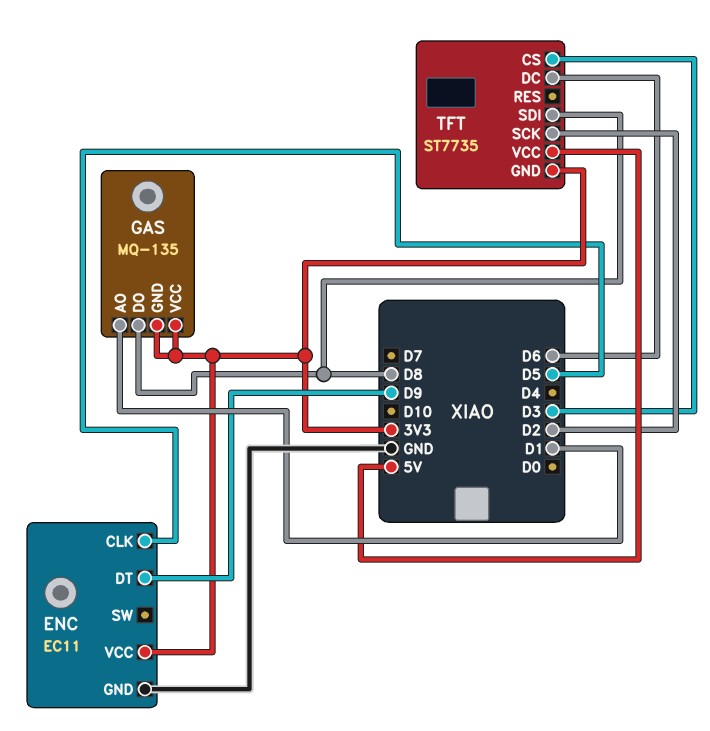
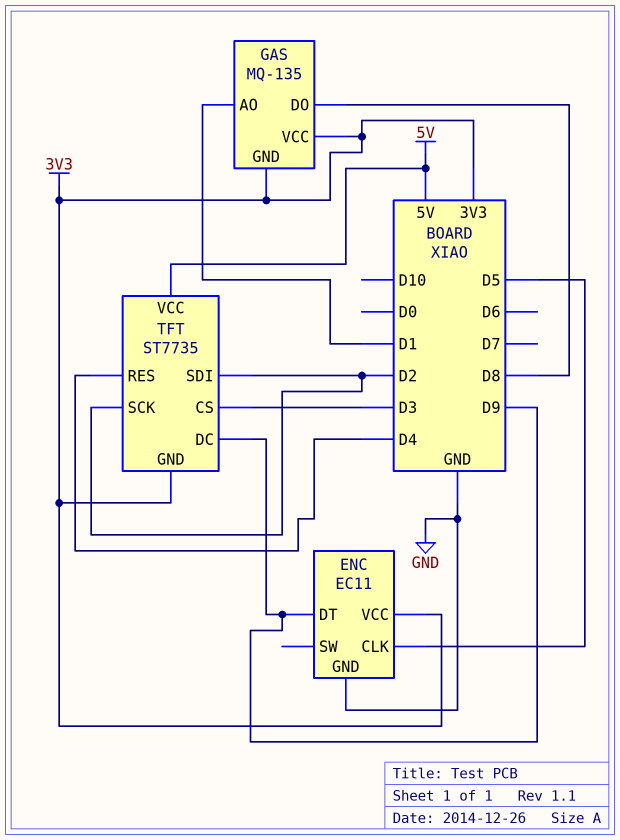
TFT pin DC: D6 -> D9
TFT pin RES: none -> D4
TFT pin SDI: D8 -> D2

